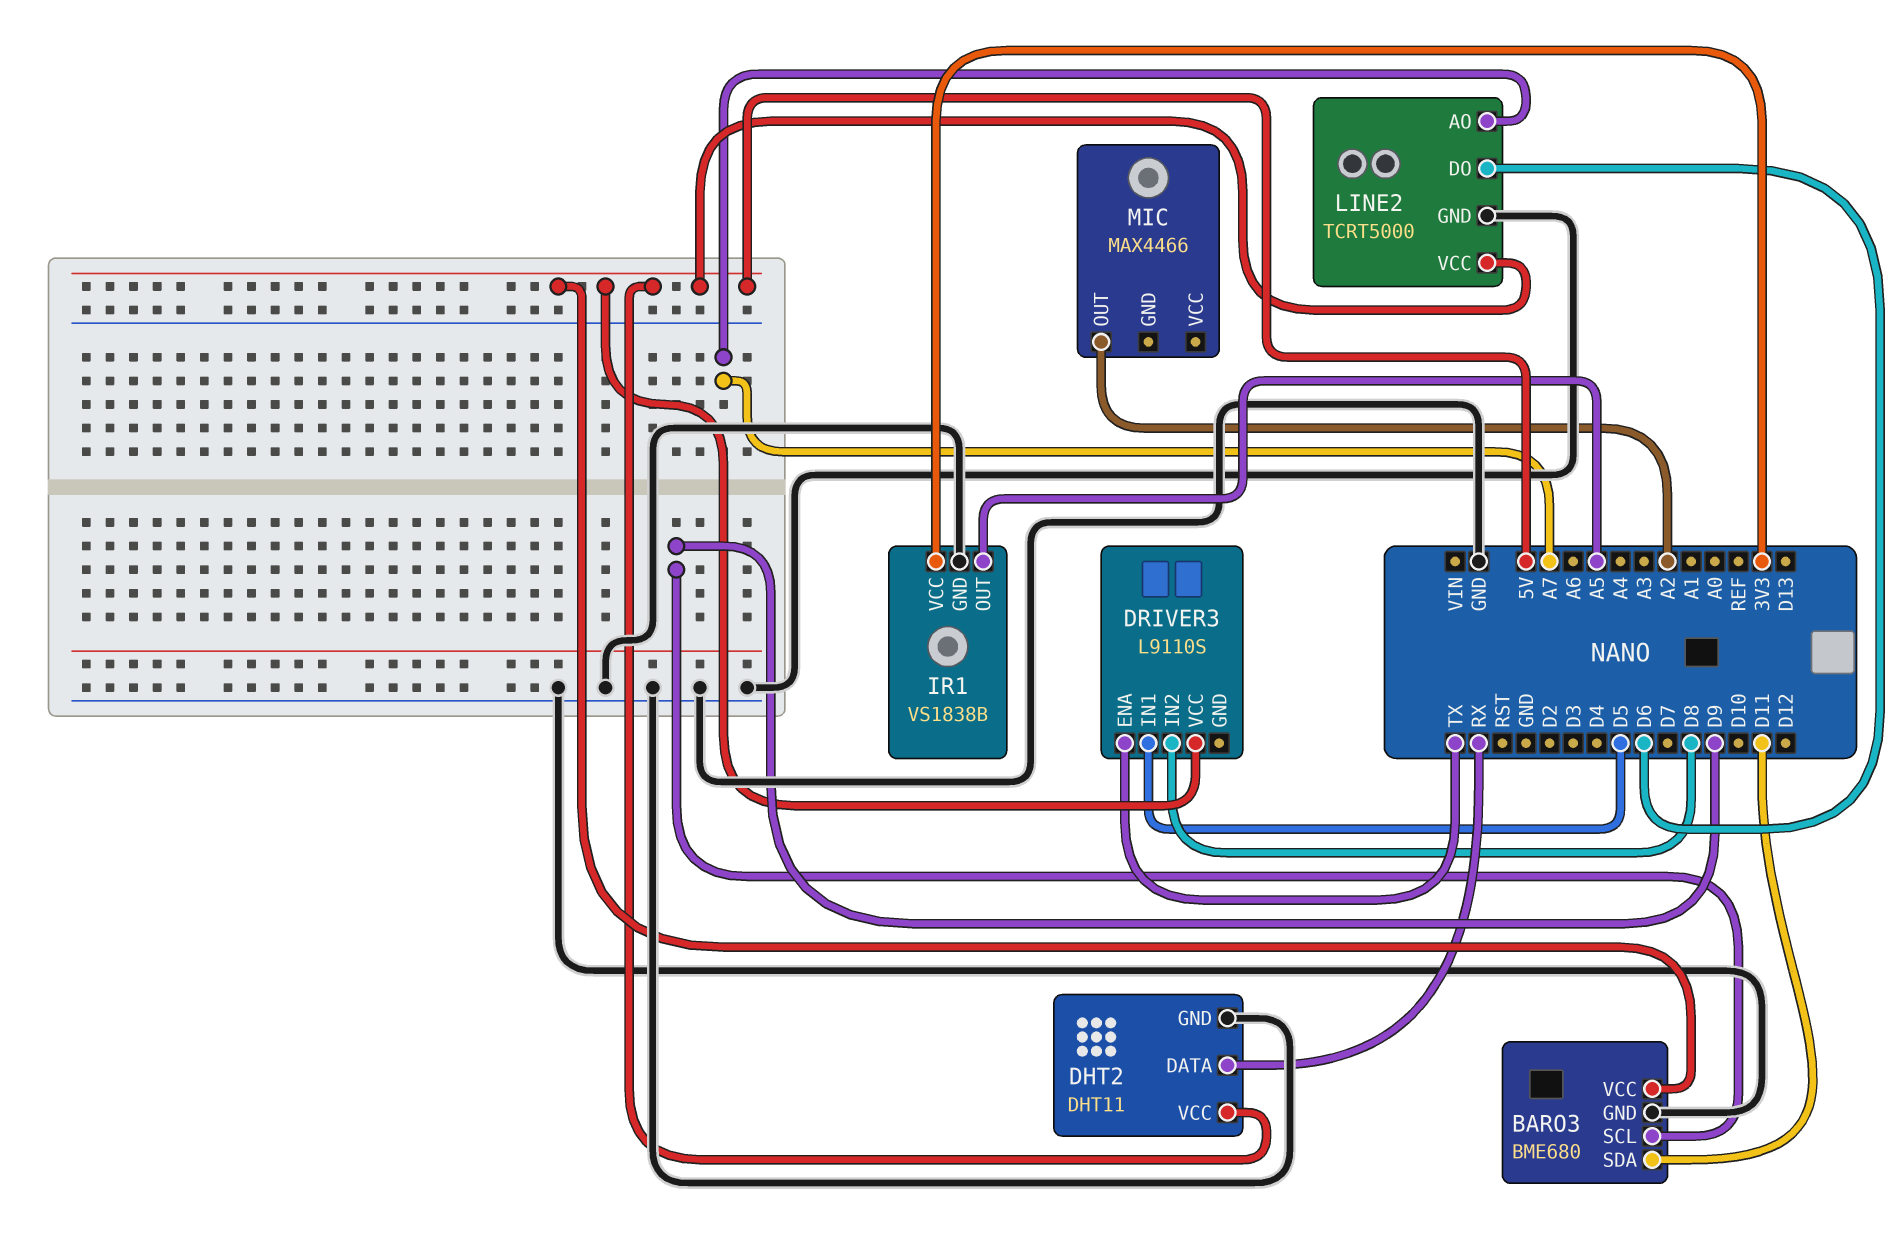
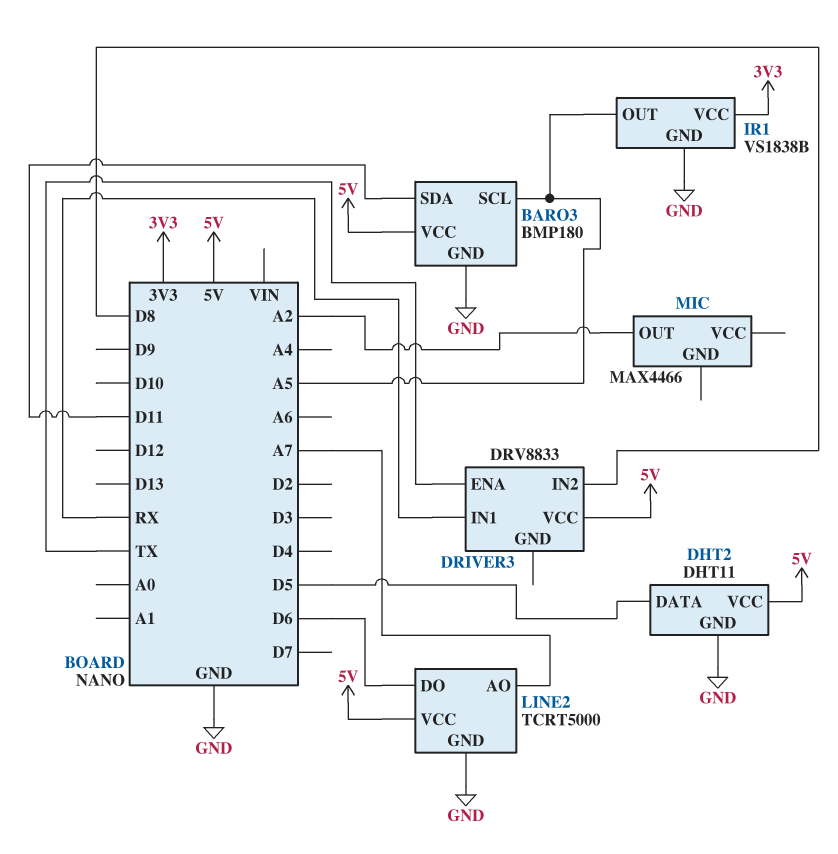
BARO3: BME680 -> BMP180
BARO3 pin SCL: D9 -> A5
DHT2 pin DATA: RX -> D5
DRIVER3: L9110S -> DRV8833
DRIVER3 pin IN1: D5 -> RX

